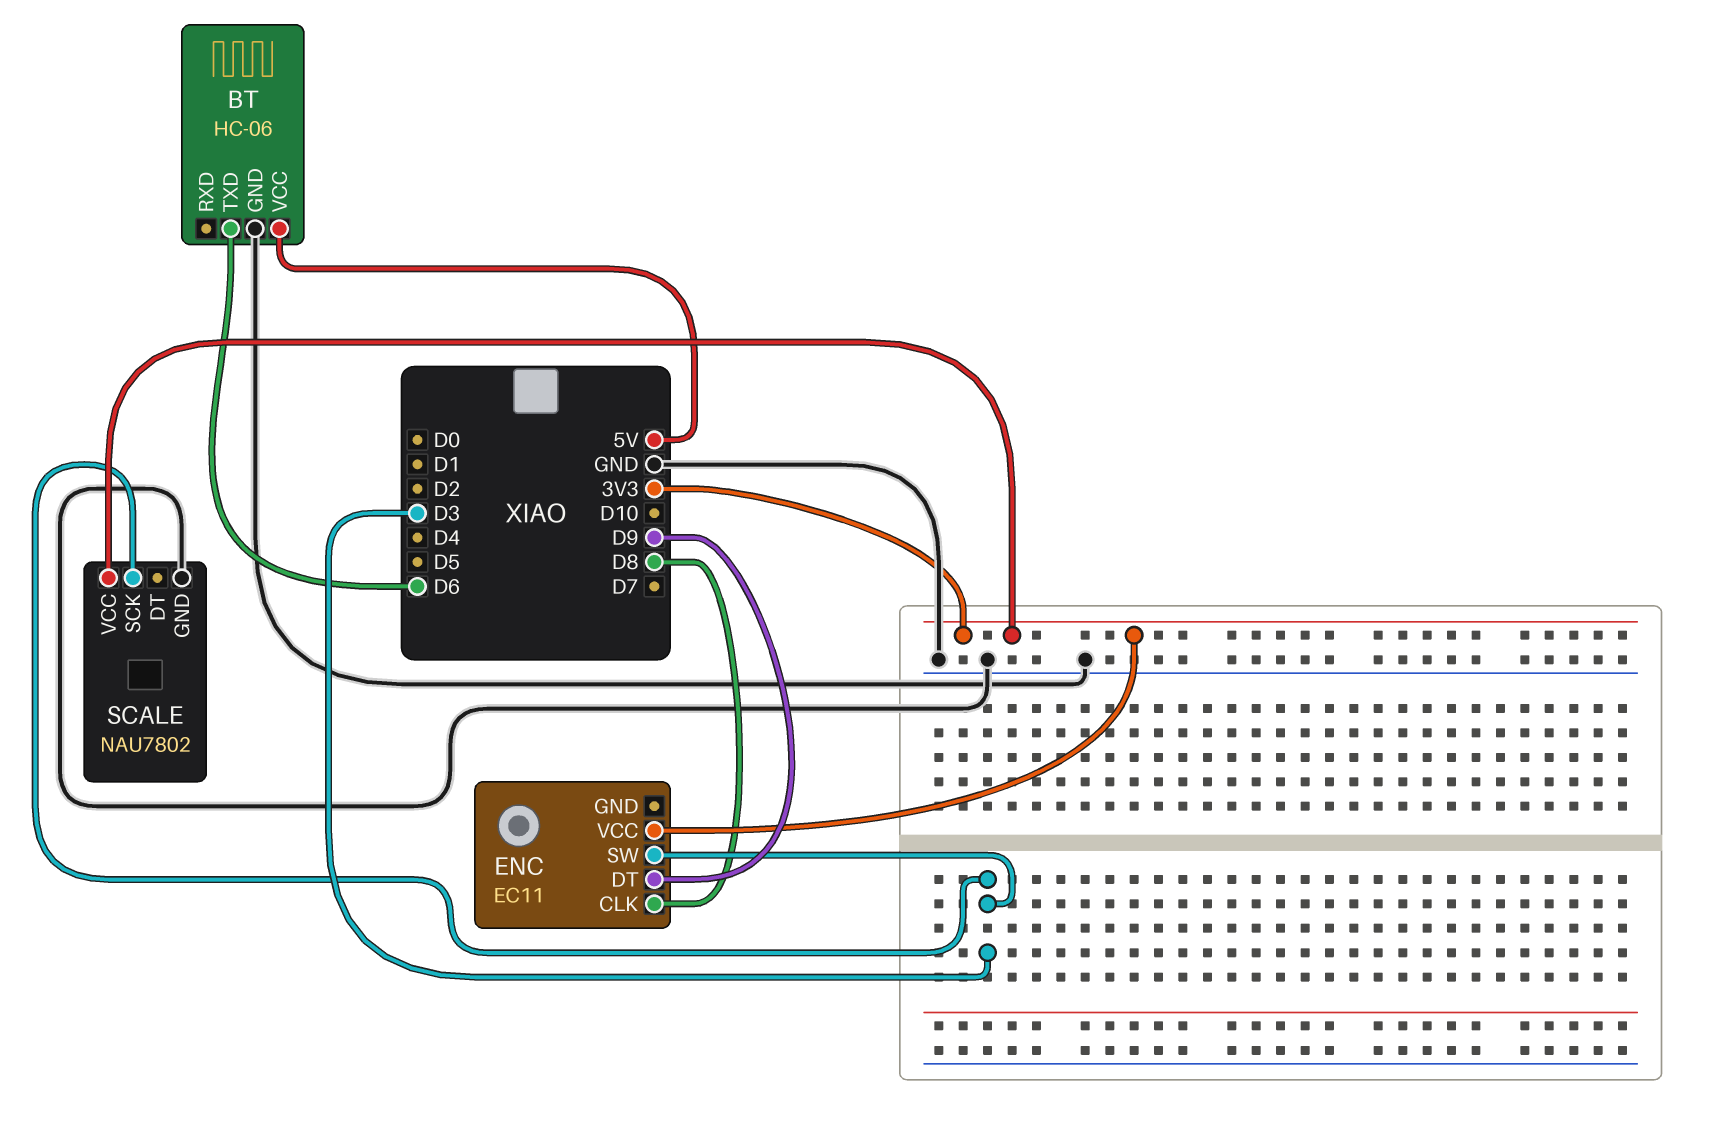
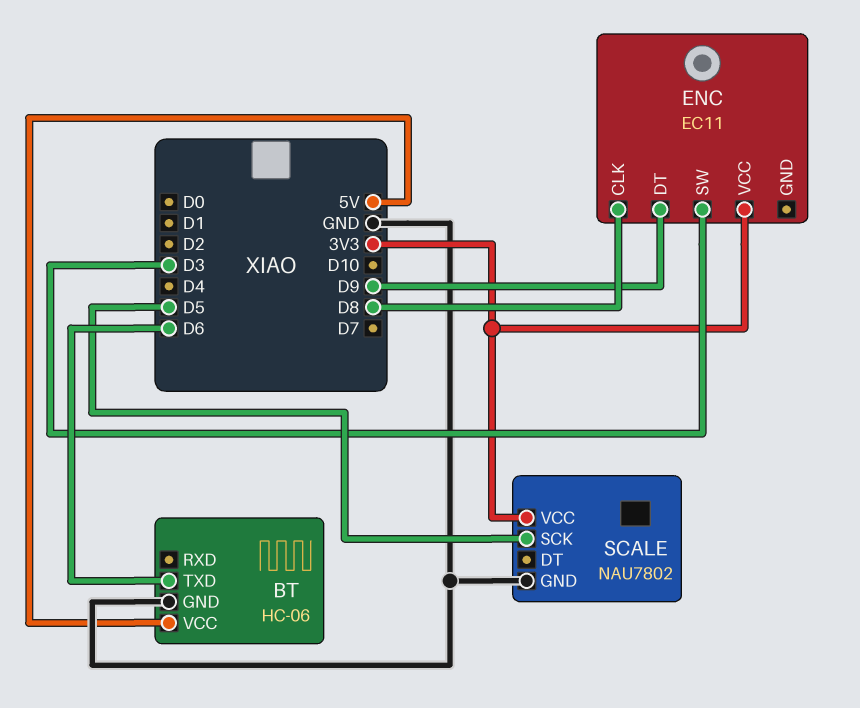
SCALE pin SCK: D3 -> D5

